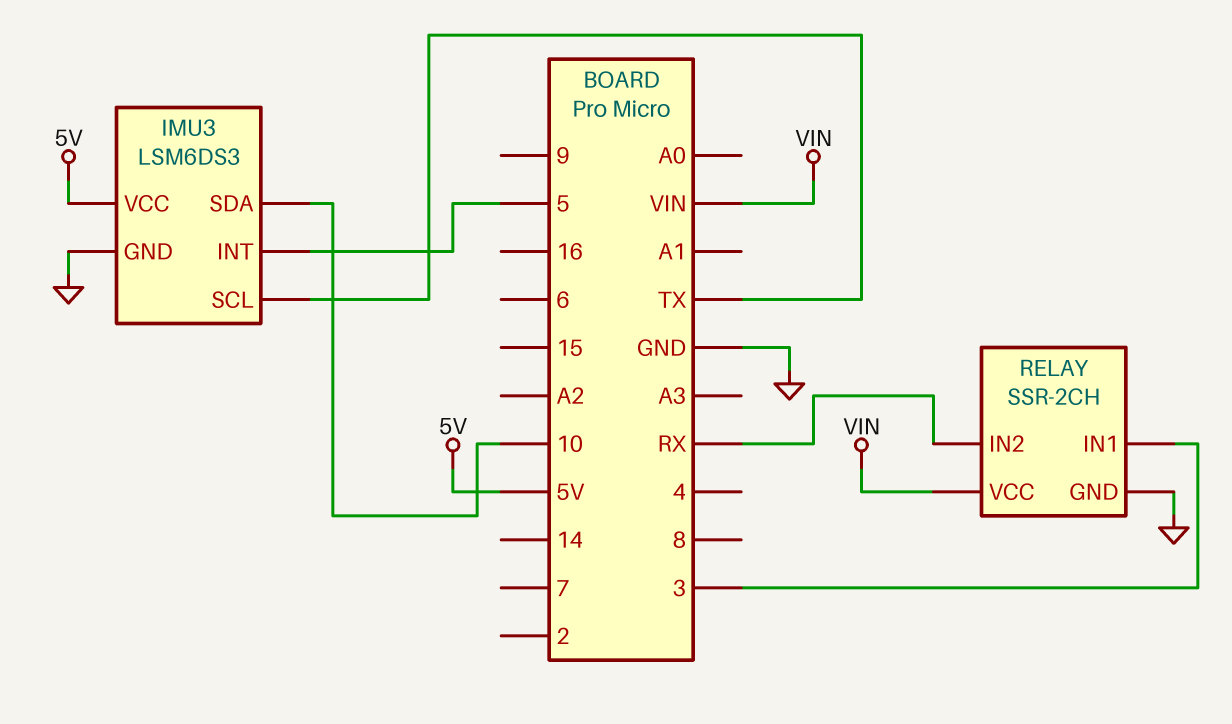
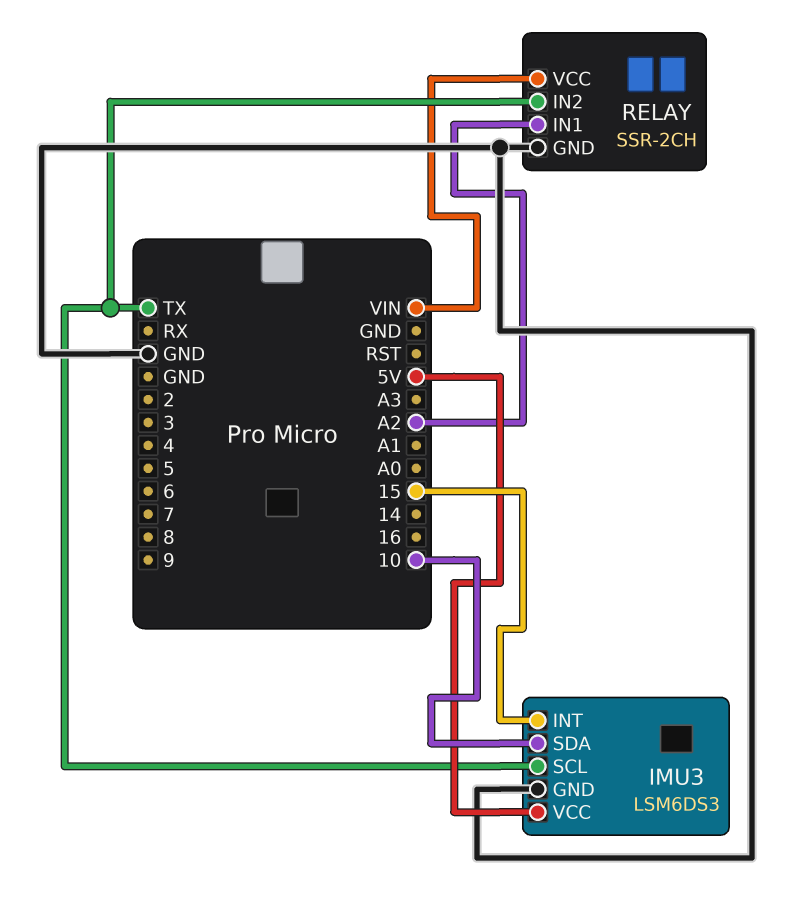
IMU3 pin INT: 5 -> 15
RELAY pin IN1: 3 -> A2
RELAY pin IN2: RX -> TX

